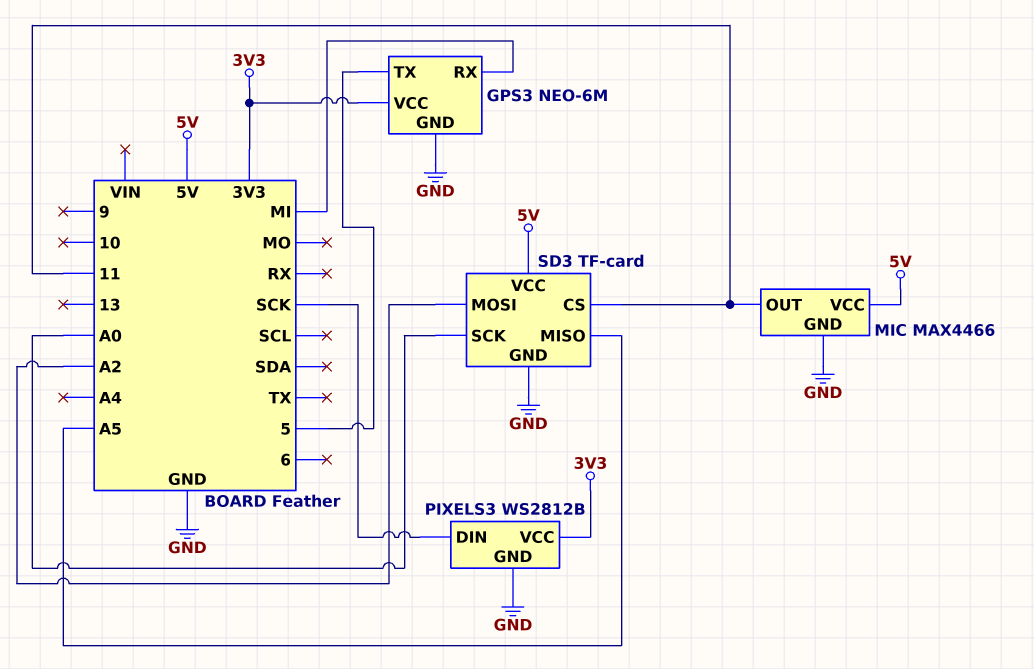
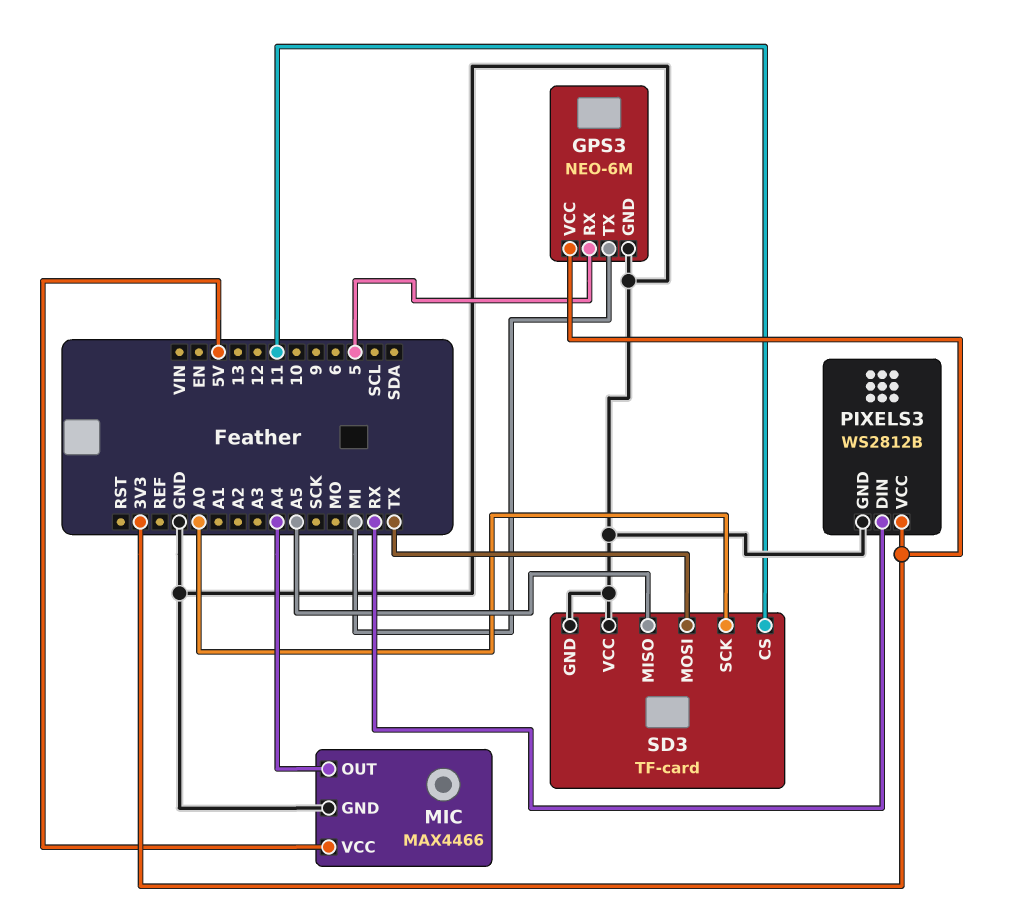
GPS3 pin RX: MI -> 5
GPS3 pin TX: 5 -> MI
MIC pin OUT: 11 -> A4
PIXELS3 pin DIN: SCK -> RX
SD3 pin MOSI: A2 -> TX
SD3 pin VCC: 5V -> GND

